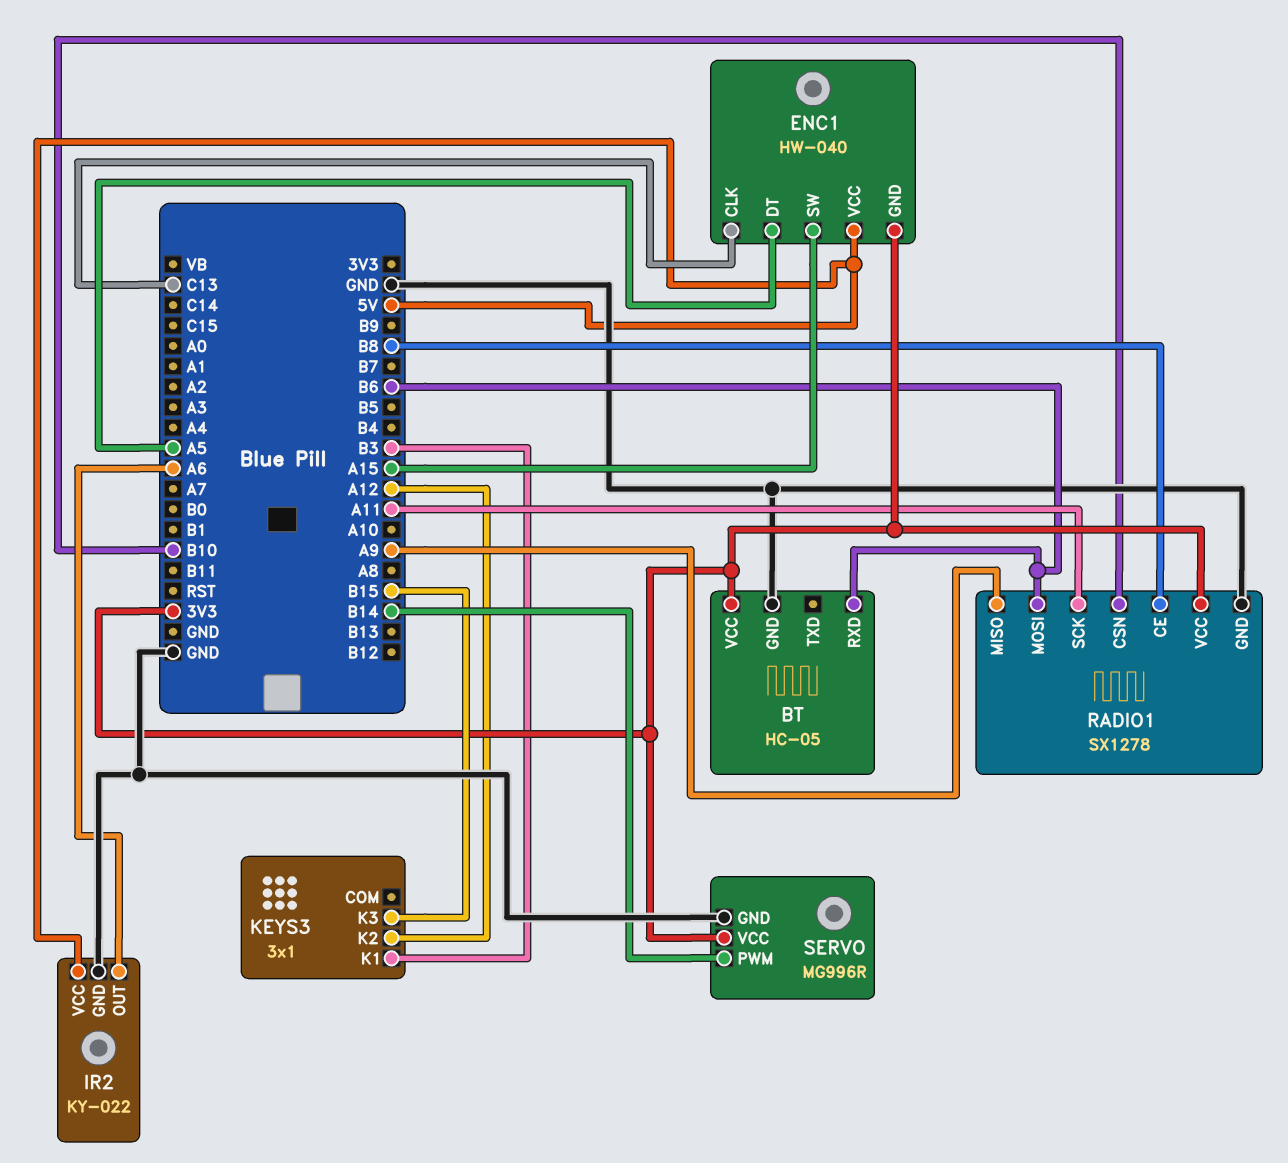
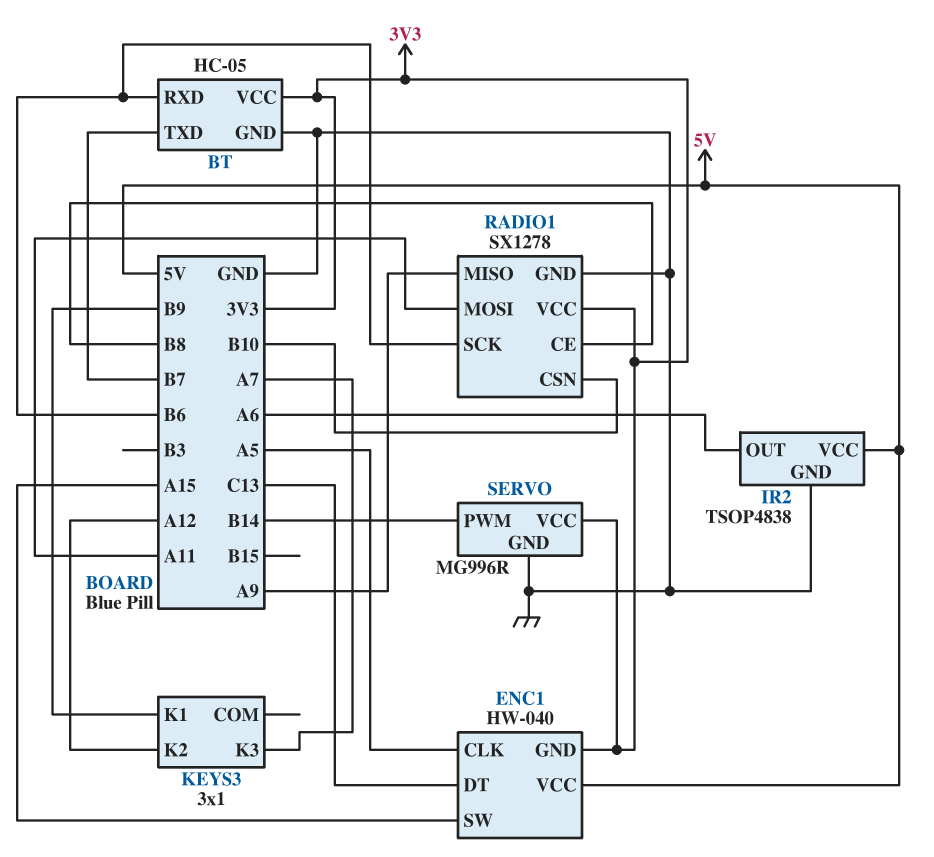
BT pin TXD: none -> B7
ENC1 pin CLK: C13 -> A5
ENC1 pin DT: A5 -> C13
IR2: KY-022 -> TSOP4838
KEYS3 pin K1: B3 -> B9
KEYS3 pin K3: B15 -> A7
RADIO1 pin MOSI: B6 -> A11
RADIO1 pin SCK: A11 -> B6

